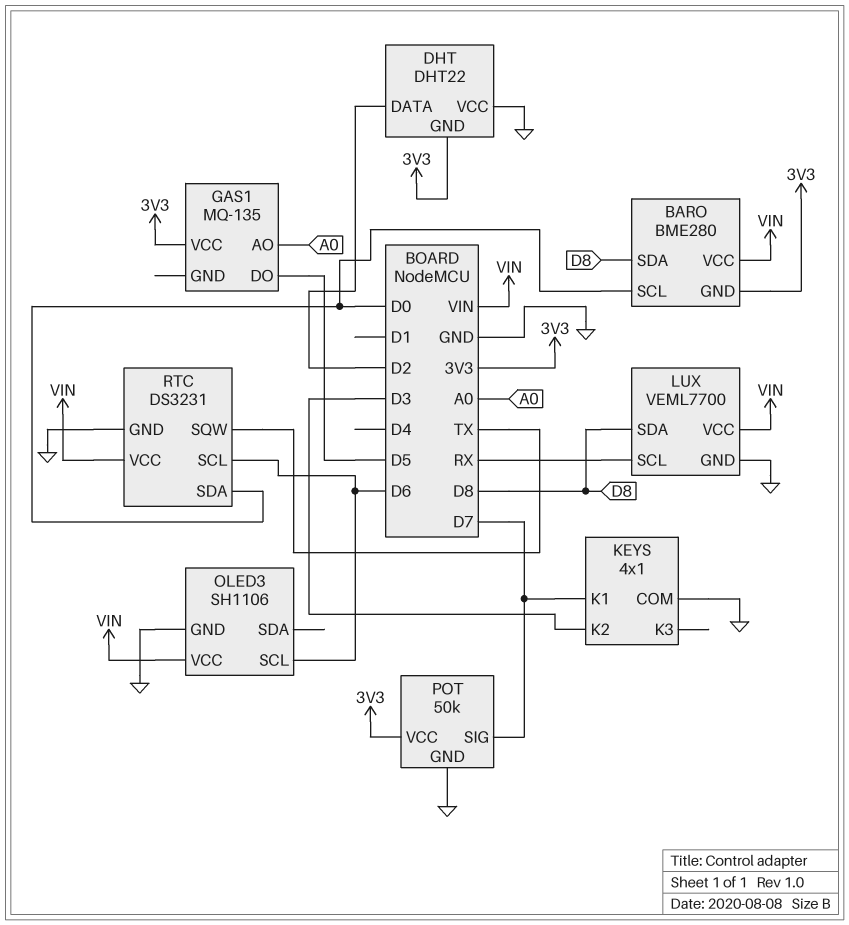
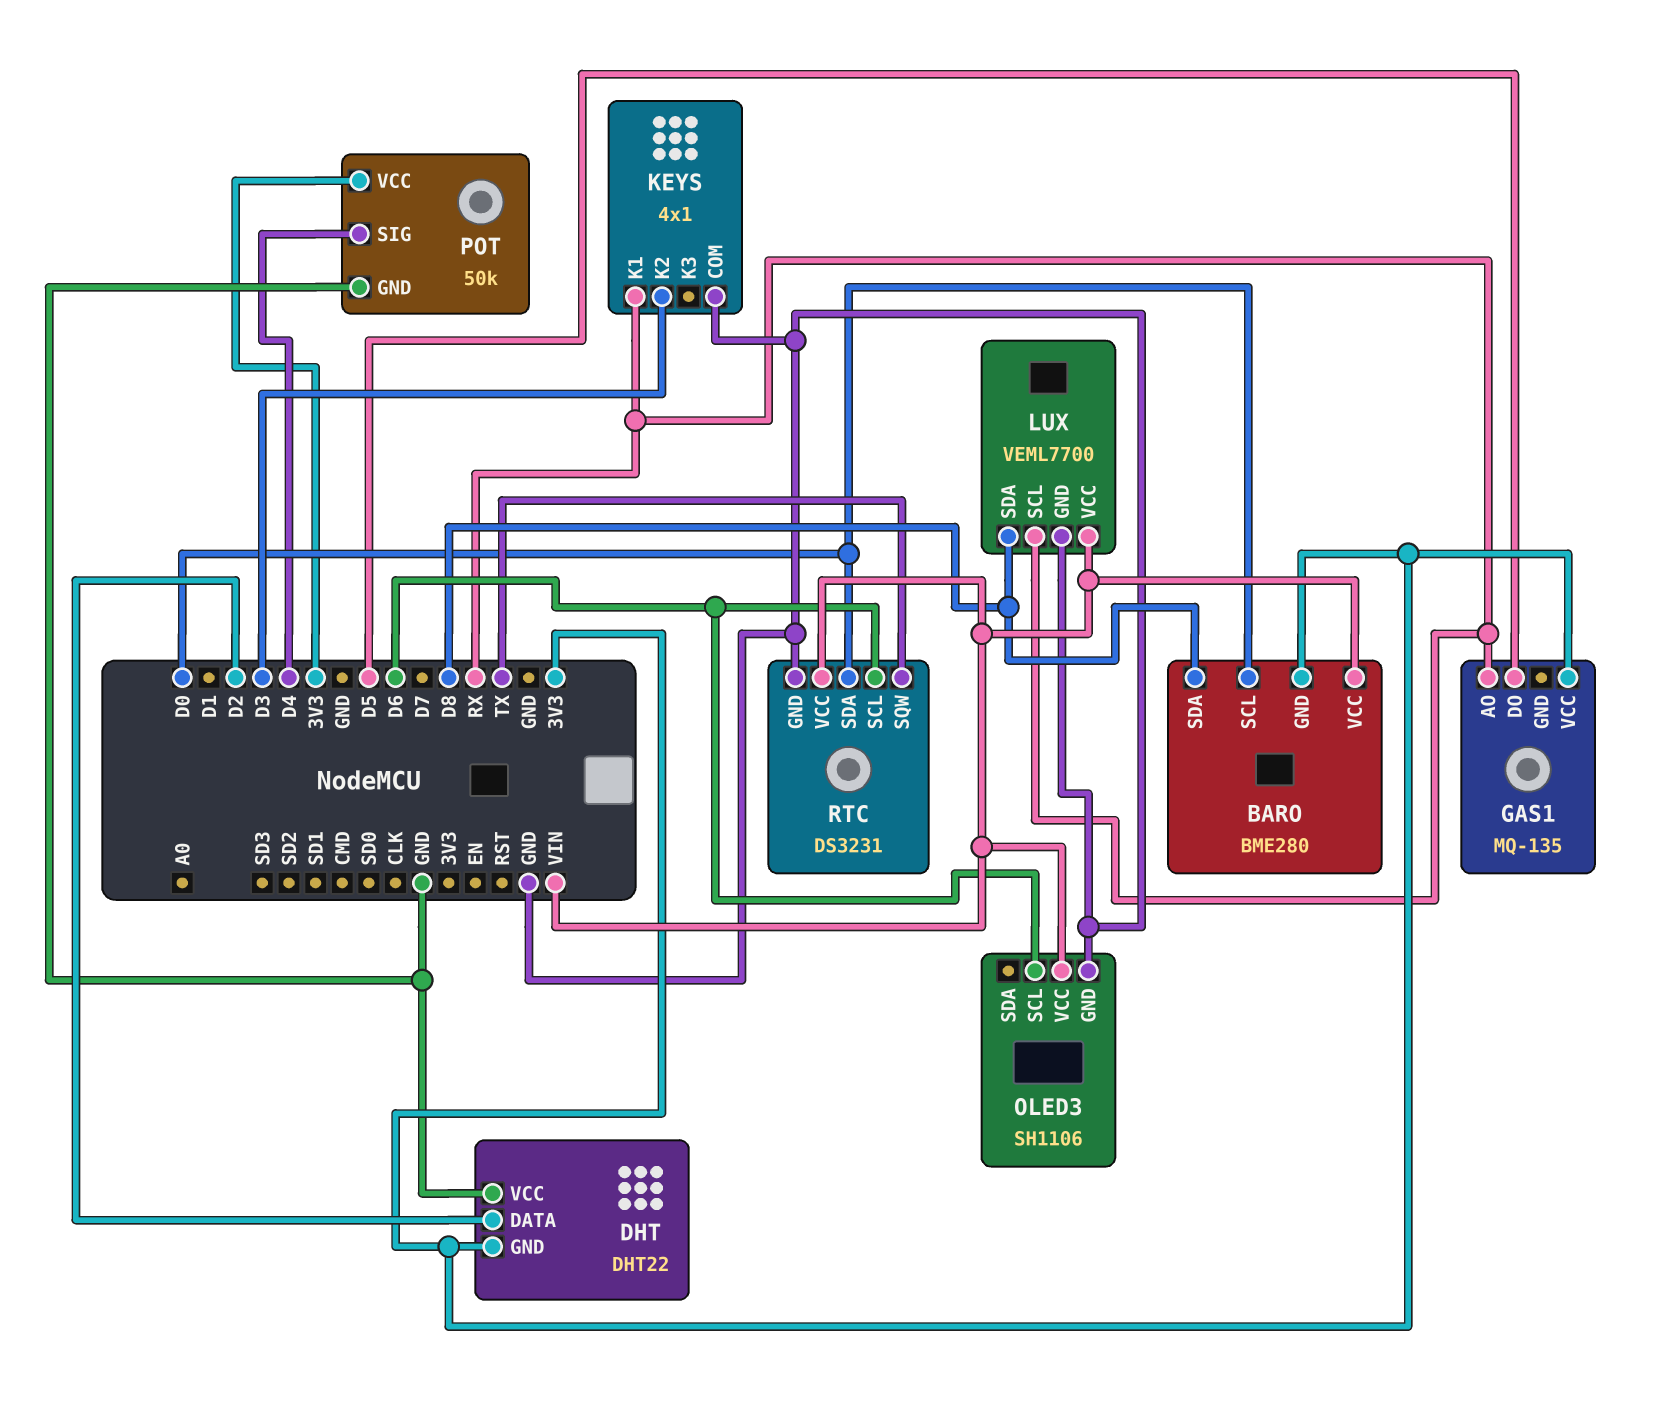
GAS1 pin AO: A0 -> RX
KEYS pin K1: D7 -> RX
POT pin SIG: D7 -> D4

